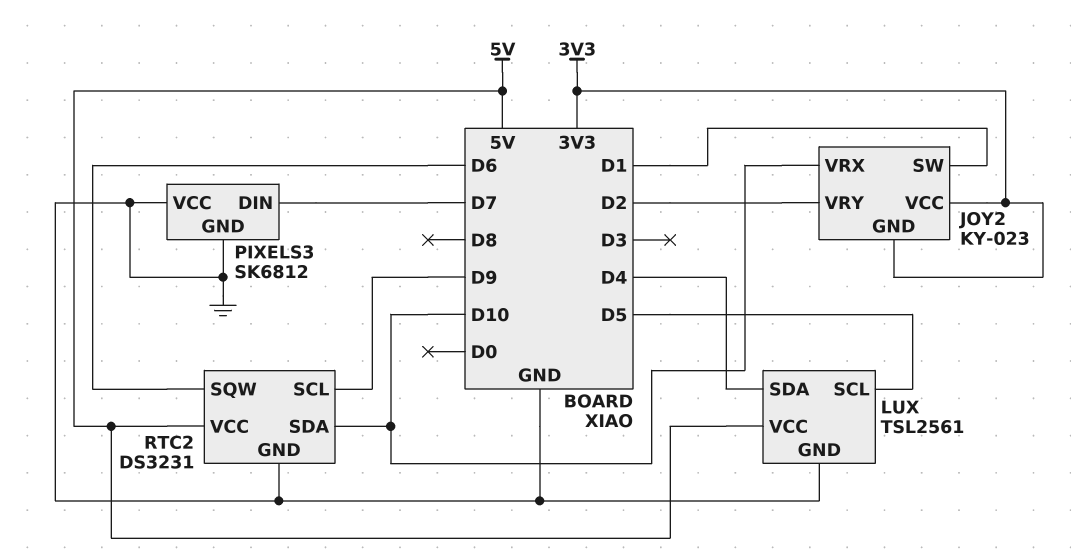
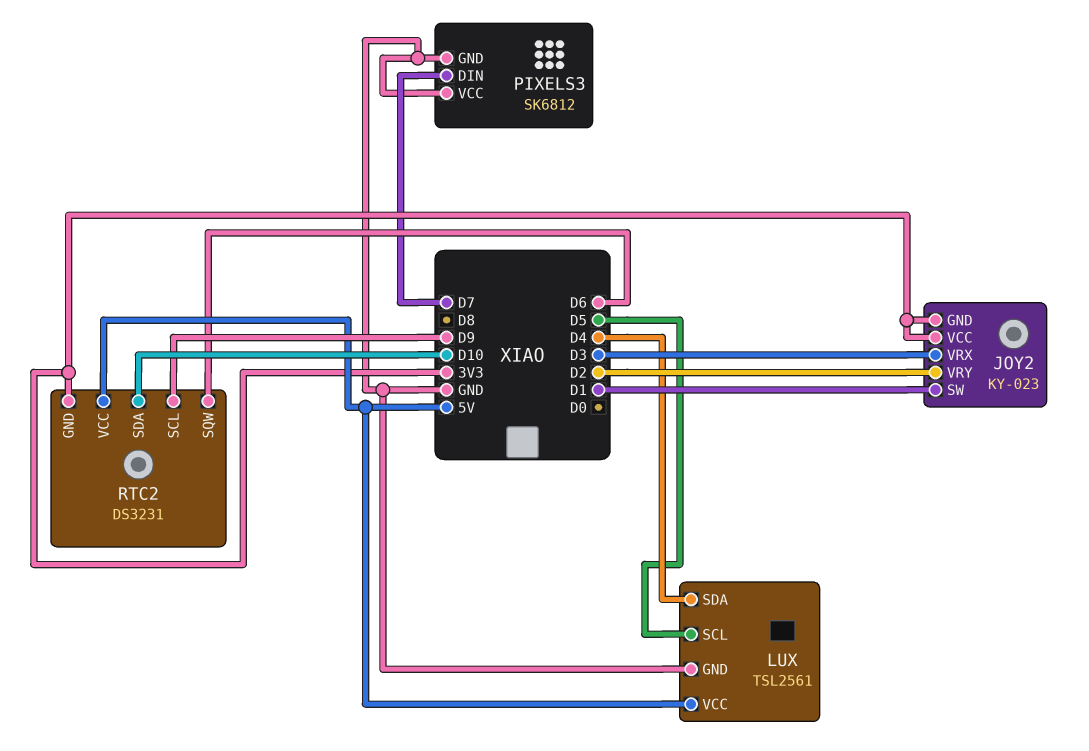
JOY2 pin VRX: D10 -> D3
RTC2 pin GND: GND -> 3V3

